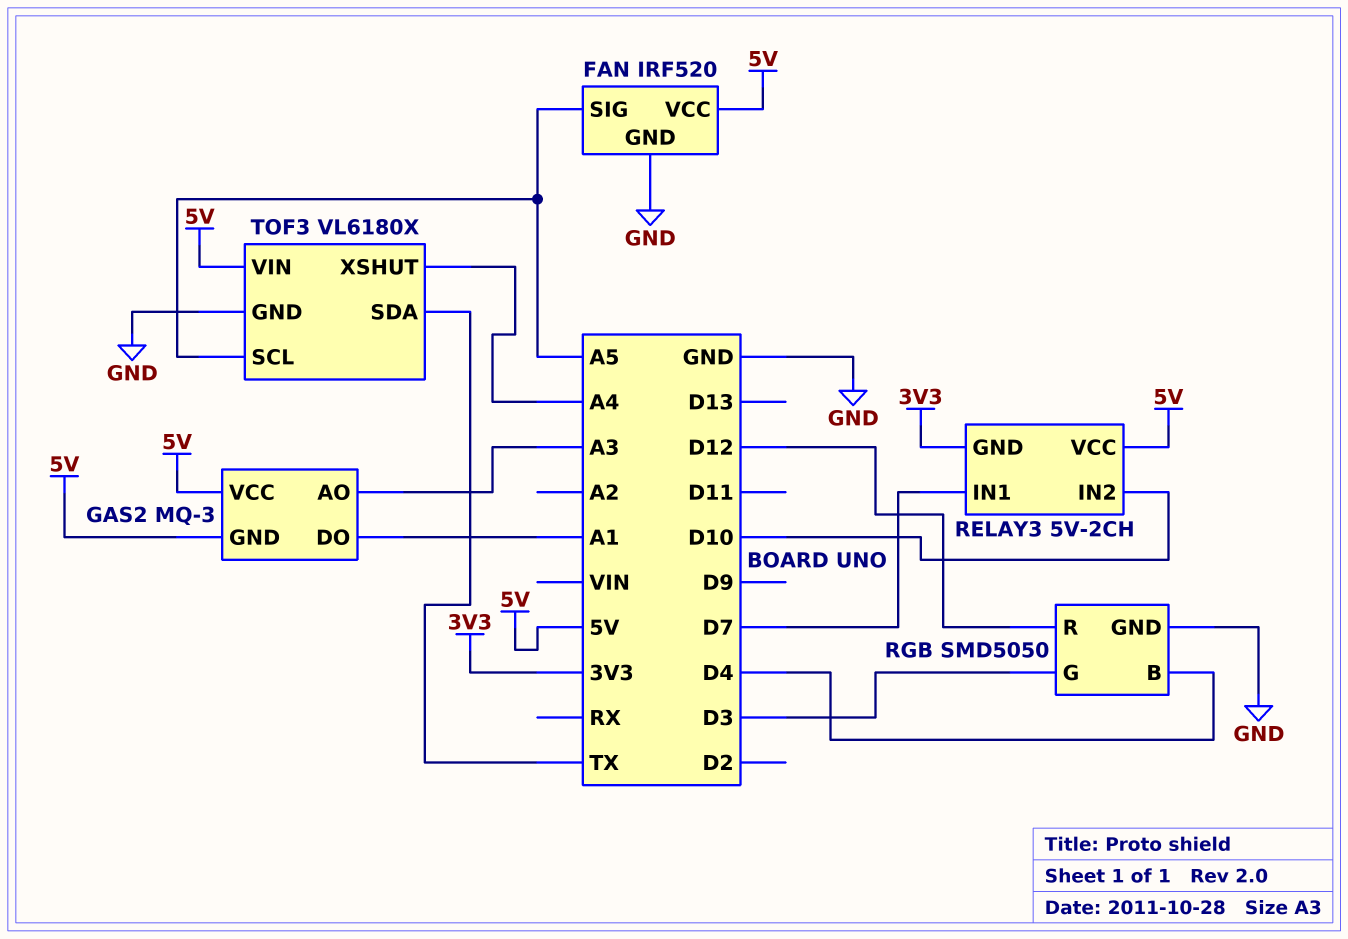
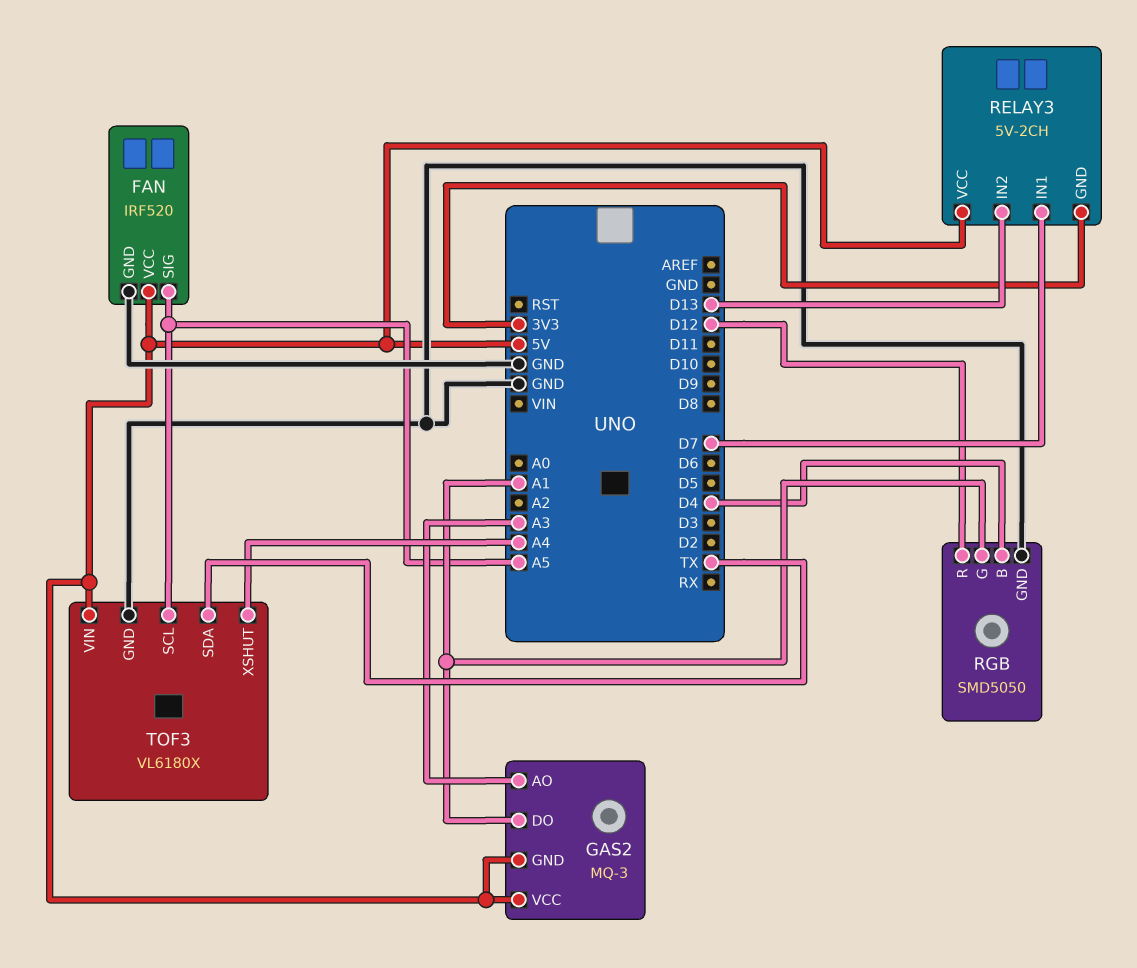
RELAY3 pin IN2: D10 -> D13
RGB pin G: D3 -> A1

